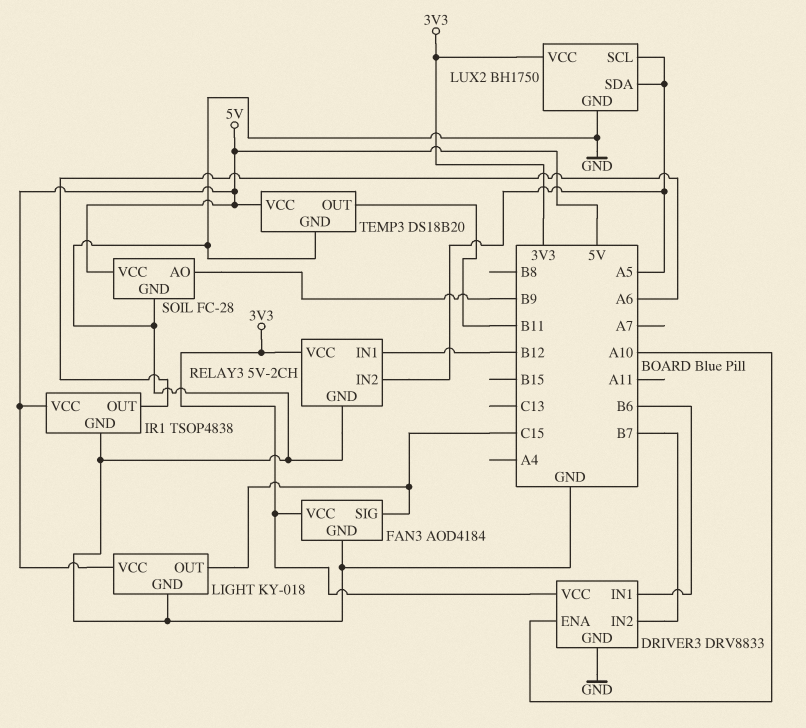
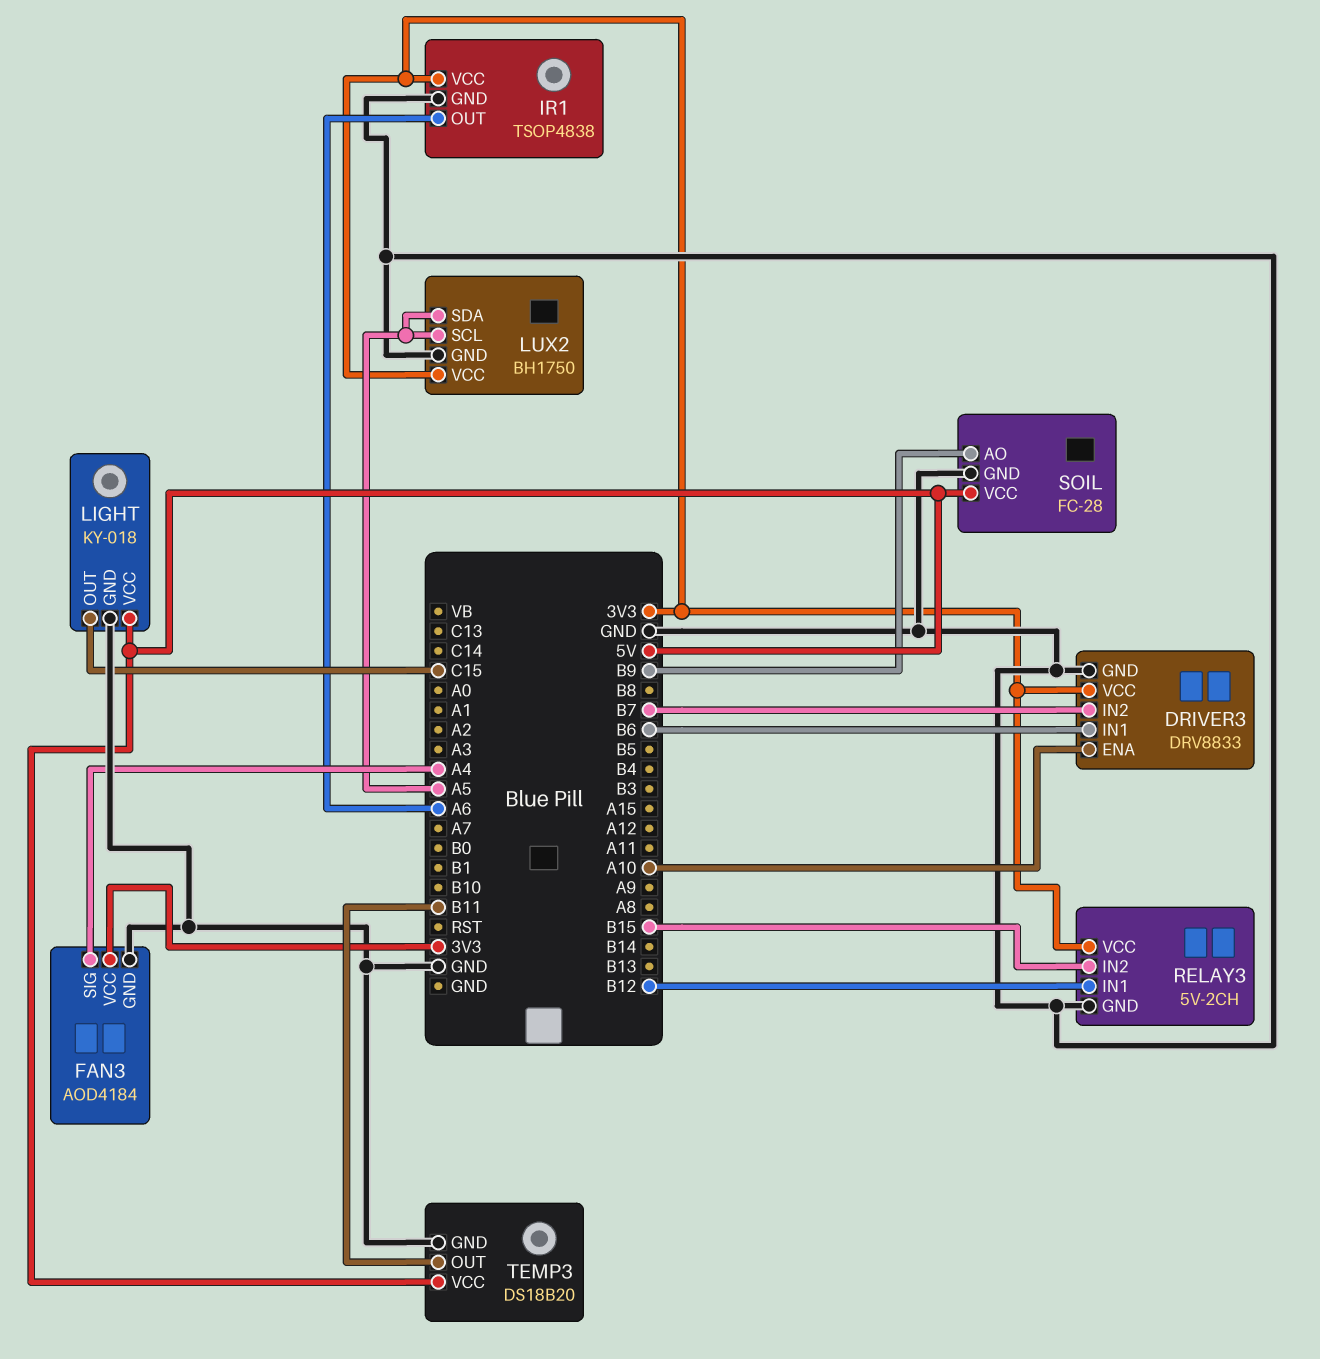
FAN3 pin SIG: C15 -> A4
IR1 pin VCC: 5V -> 3V3
RELAY3 pin IN2: A5 -> B15

